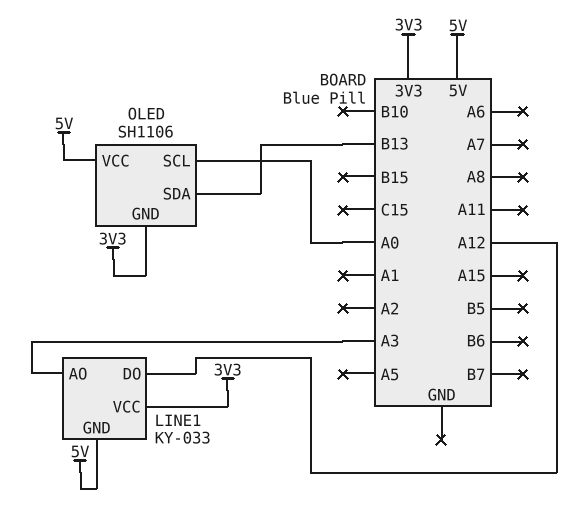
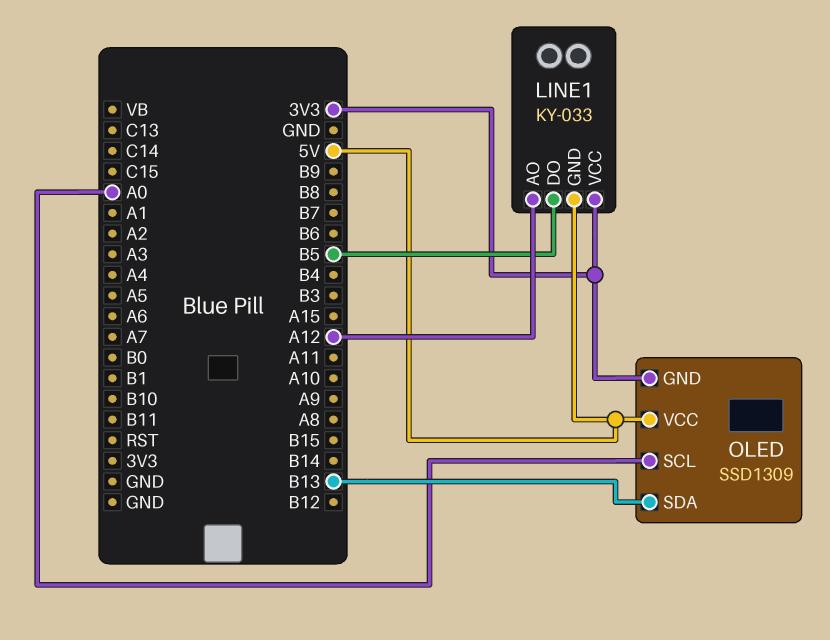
LINE1 pin AO: A3 -> A12
LINE1 pin DO: A12 -> B5
OLED: SH1106 -> SSD1309

